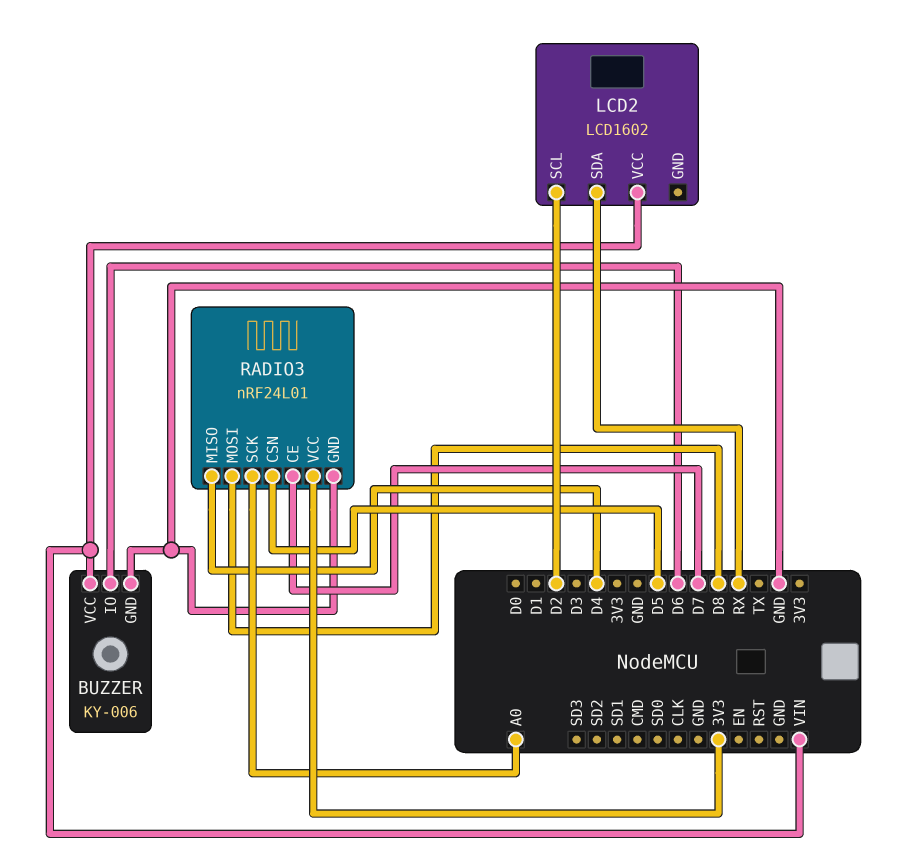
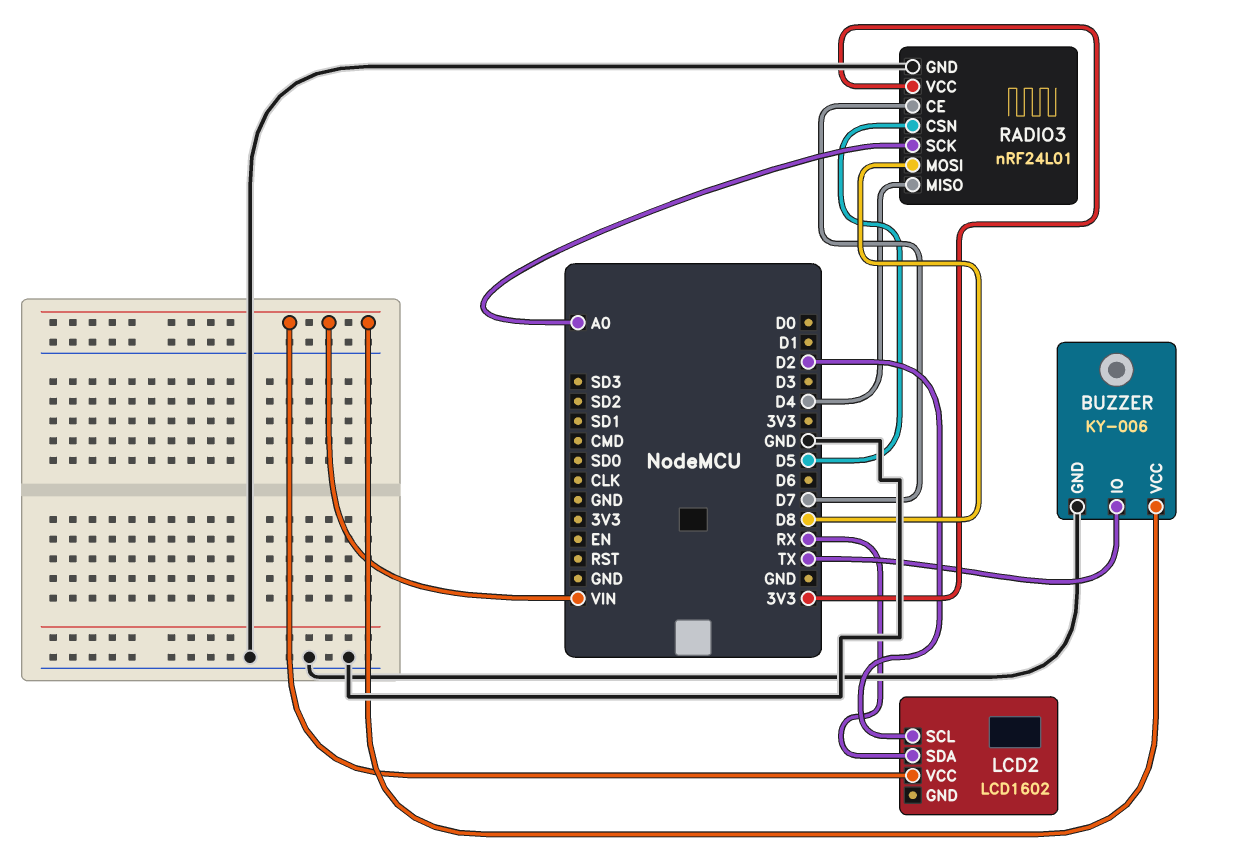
BUZZER pin IO: D6 -> TX

